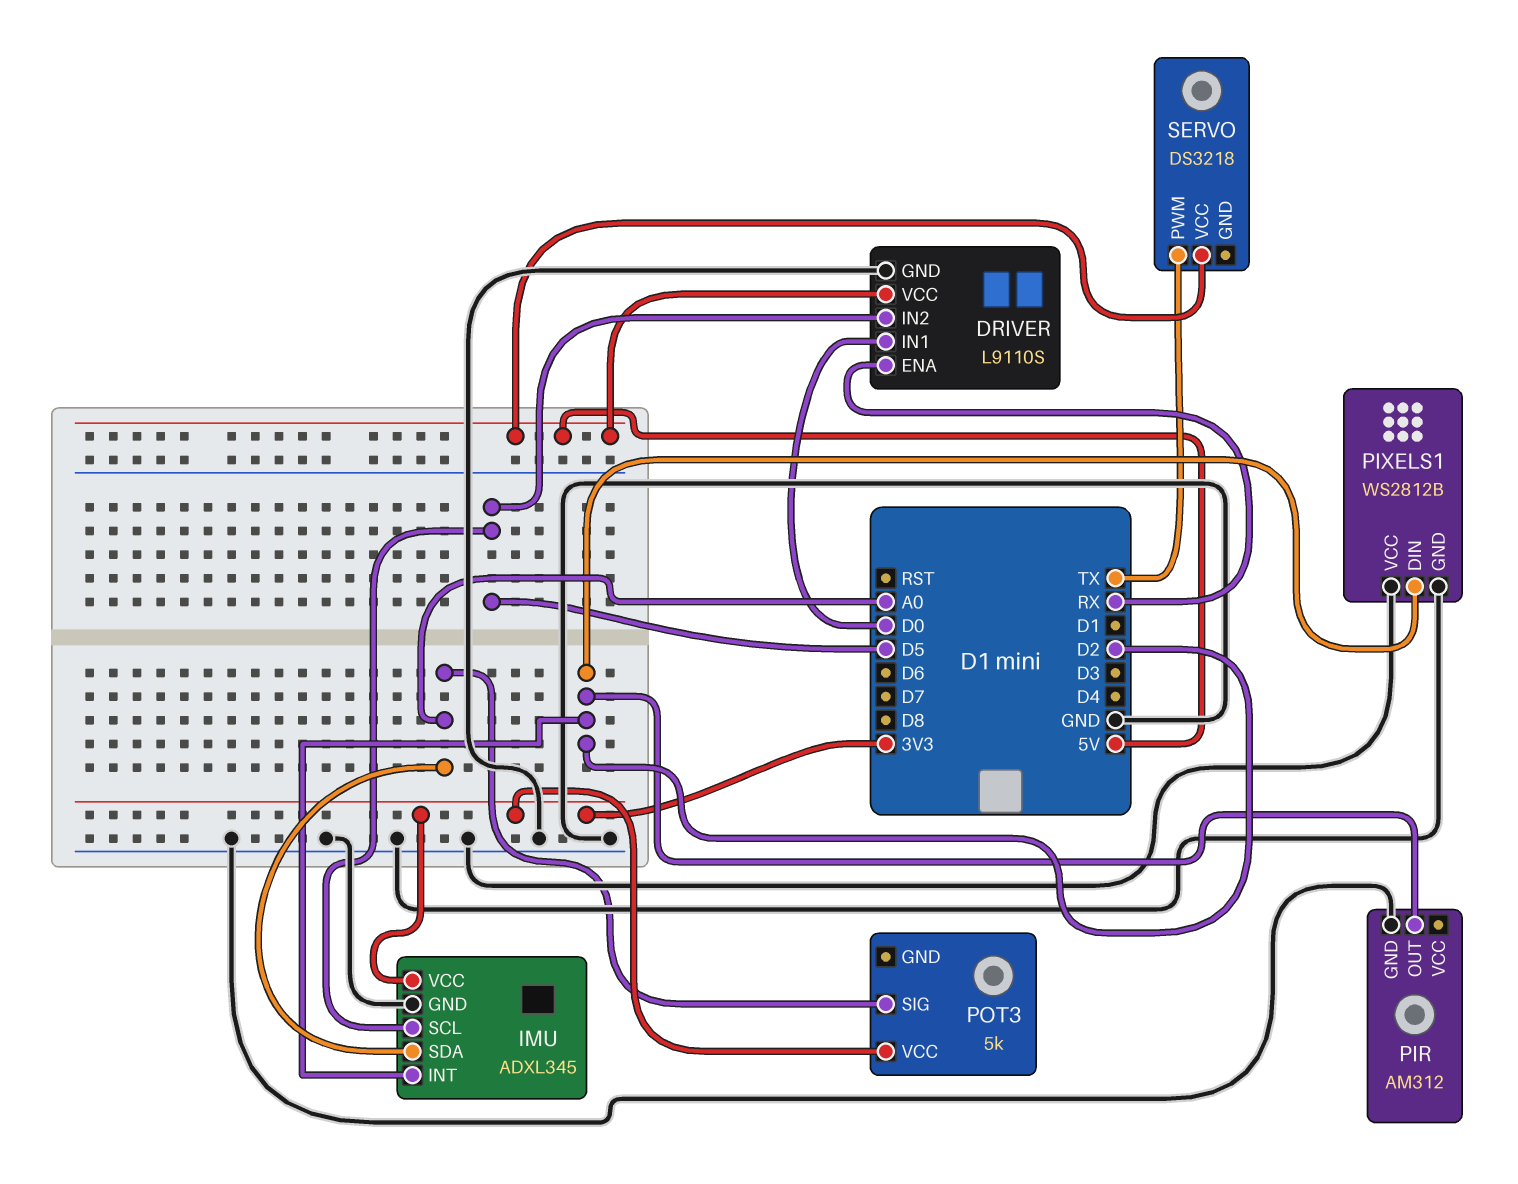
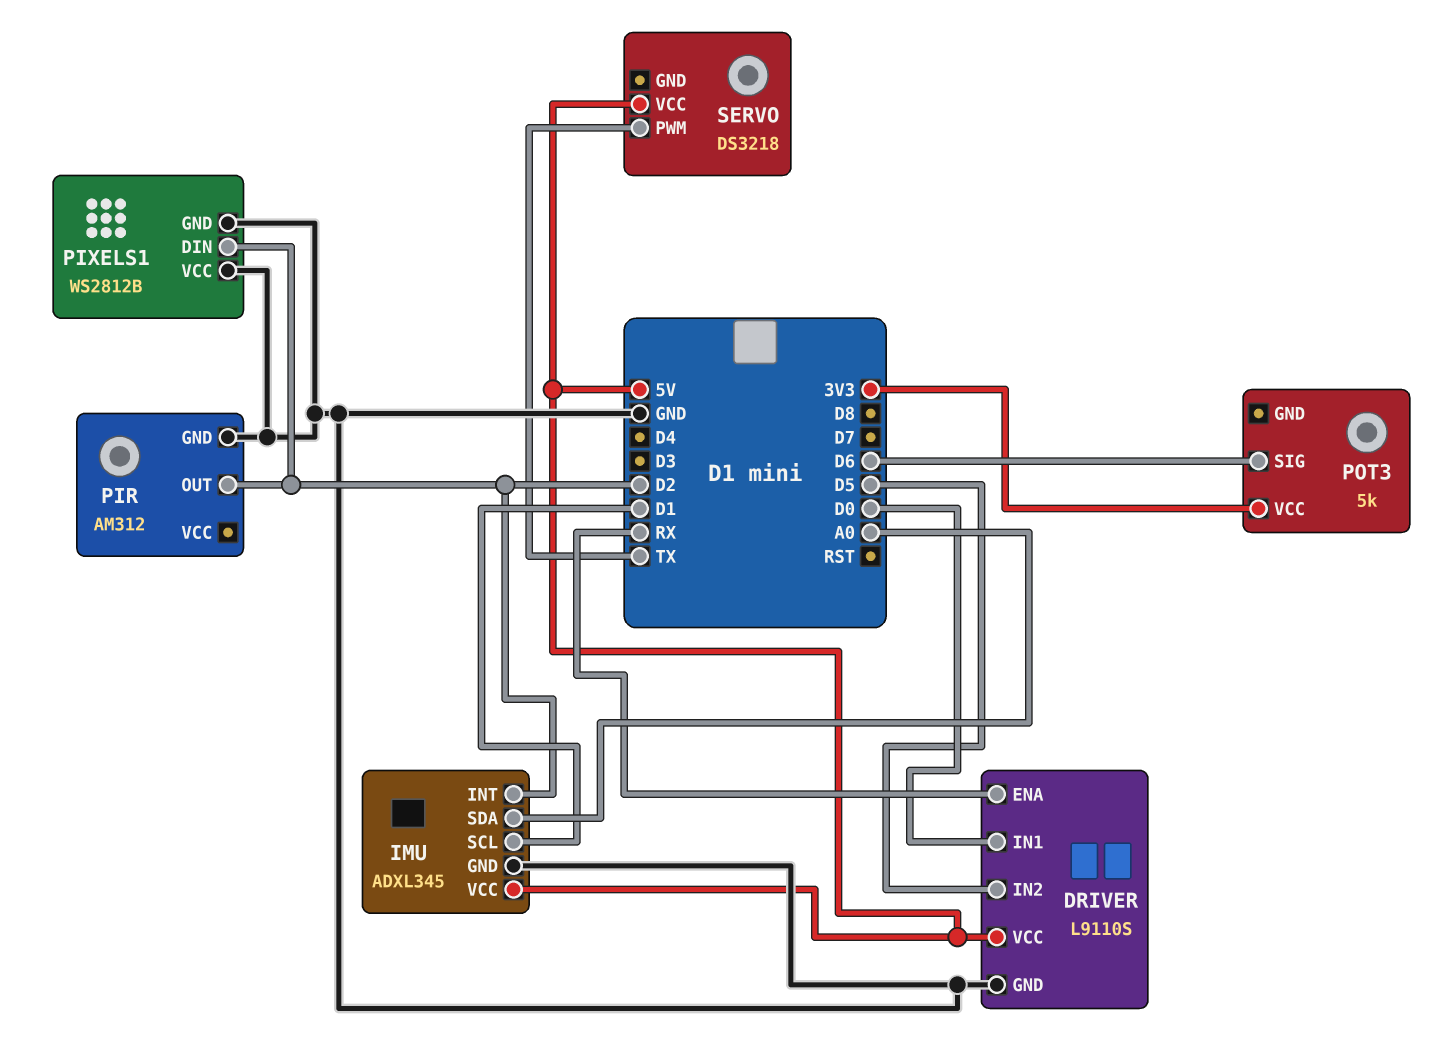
IMU pin SCL: D5 -> D1
IMU pin VCC: 3V3 -> 5V
POT3 pin SIG: A0 -> D6

